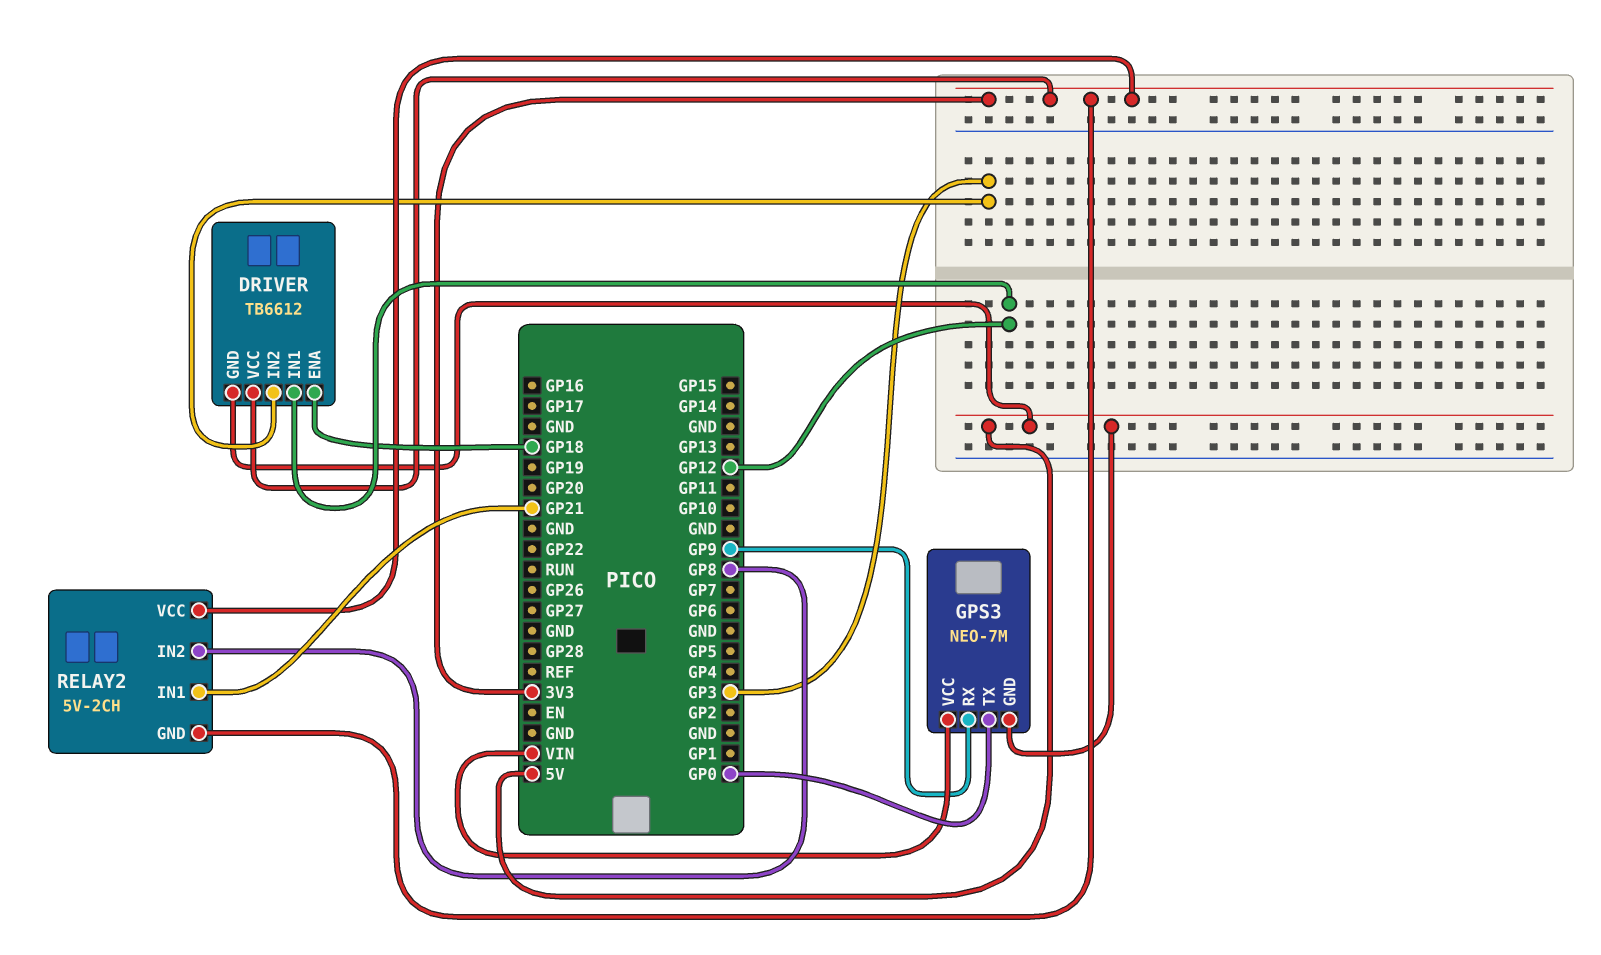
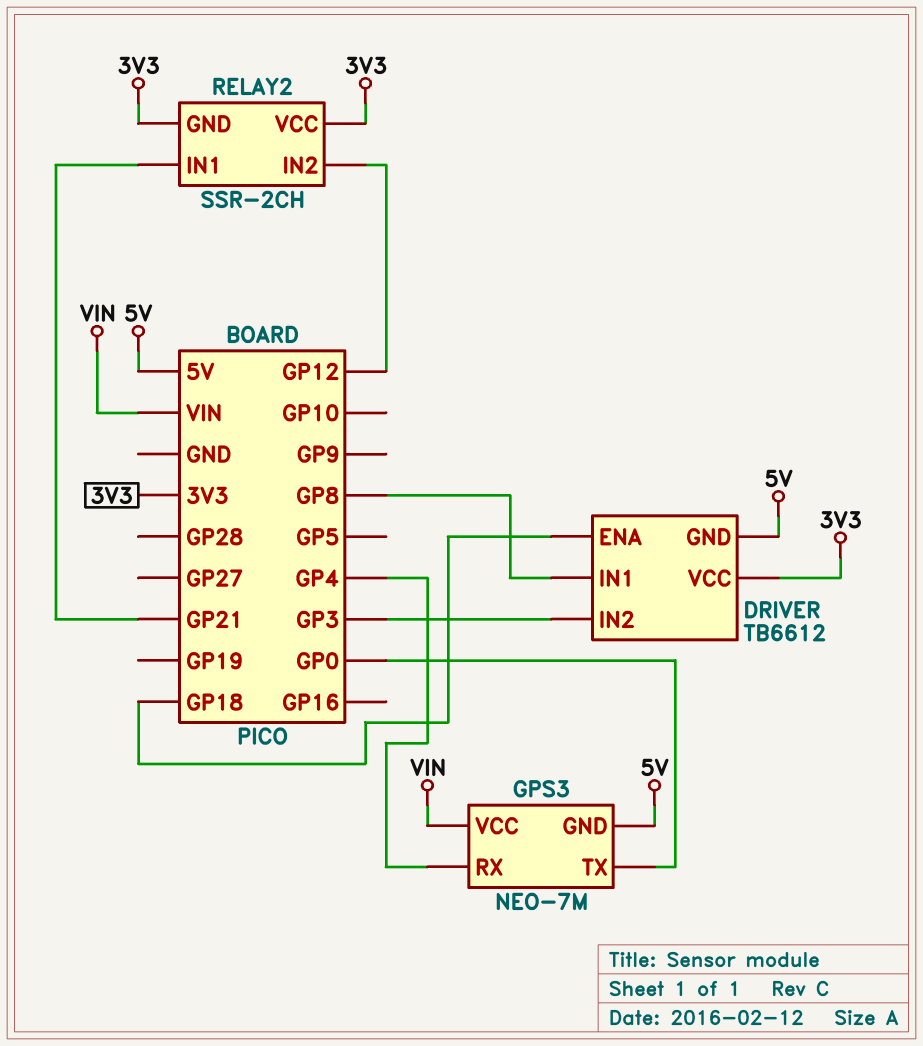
DRIVER pin IN1: GP12 -> GP8
GPS3 pin RX: GP9 -> GP4
RELAY2: 5V-2CH -> SSR-2CH
RELAY2 pin IN2: GP8 -> GP12

